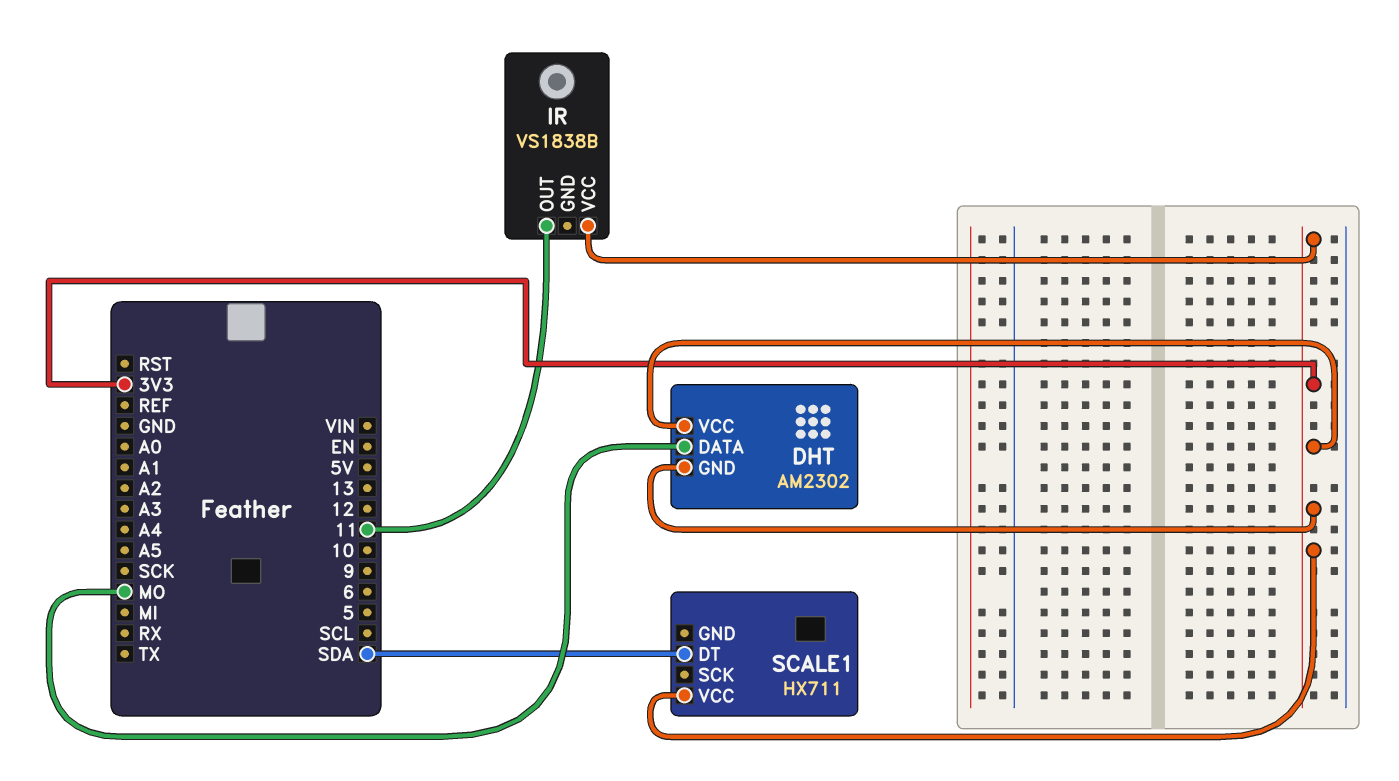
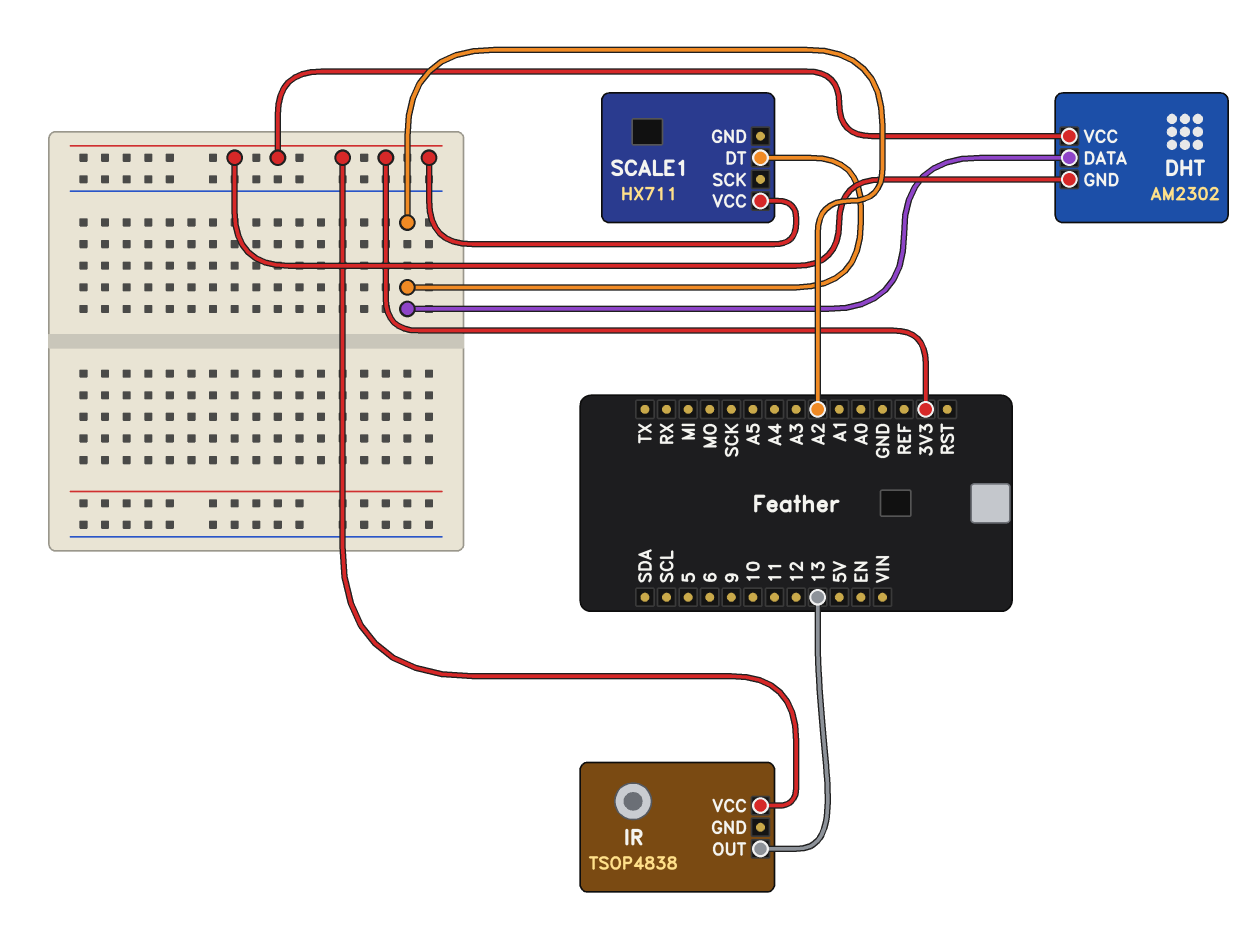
DHT pin DATA: MO -> A2
IR: VS1838B -> TSOP4838
IR pin OUT: 11 -> 13
SCALE1 pin DT: SDA -> A2

